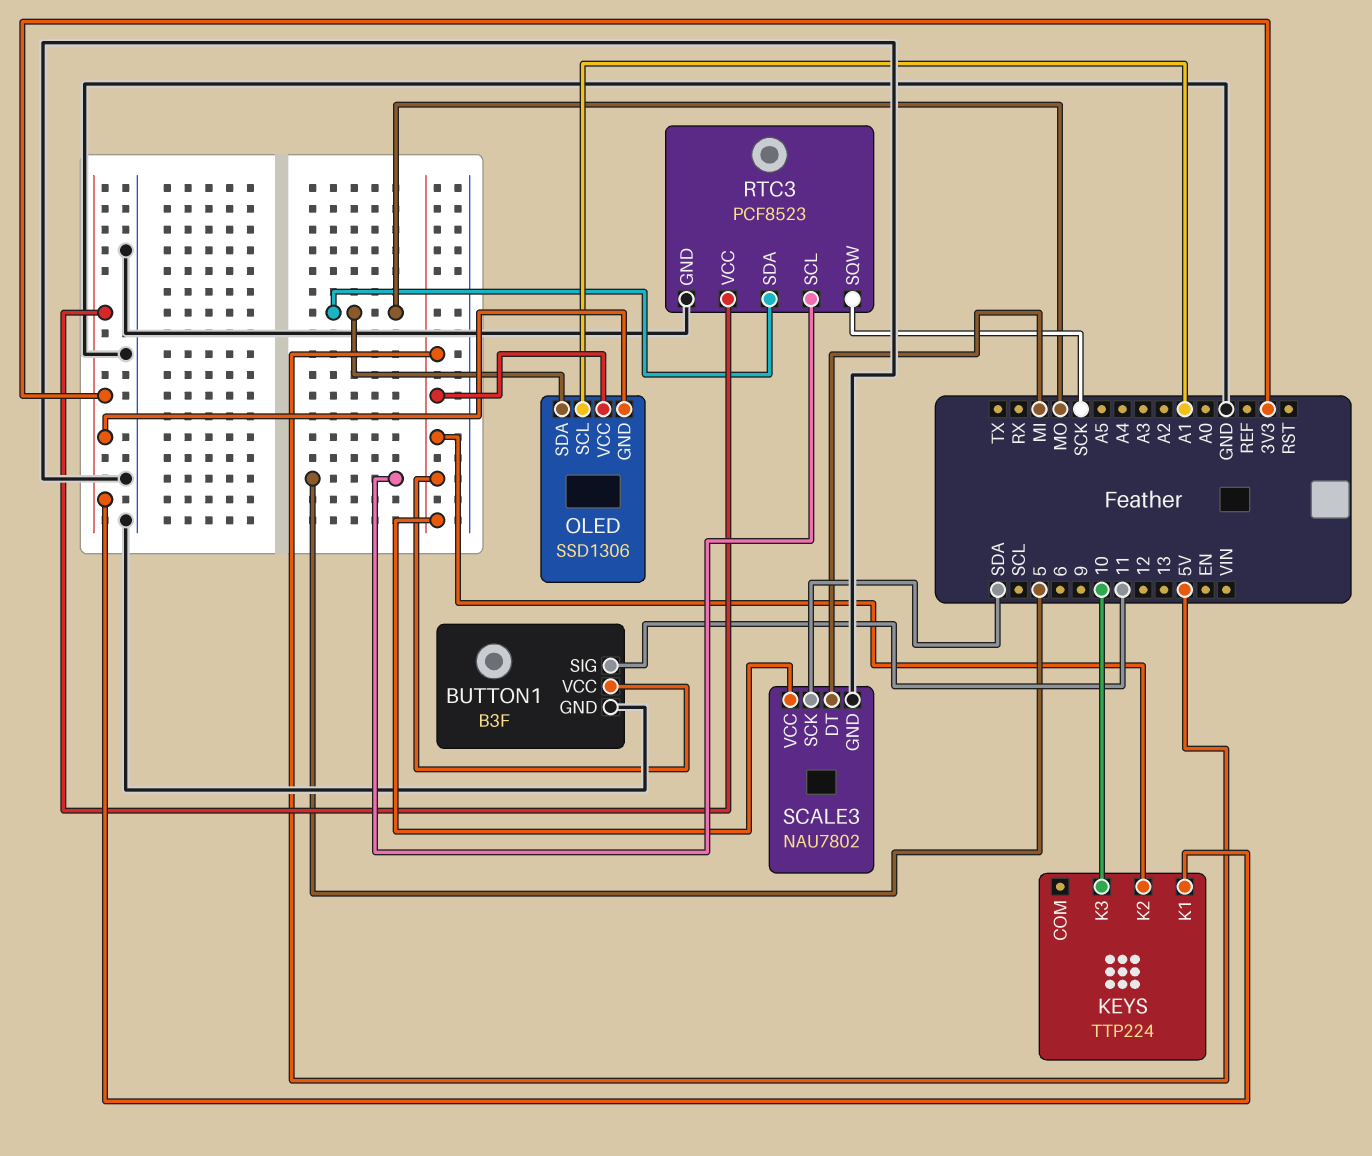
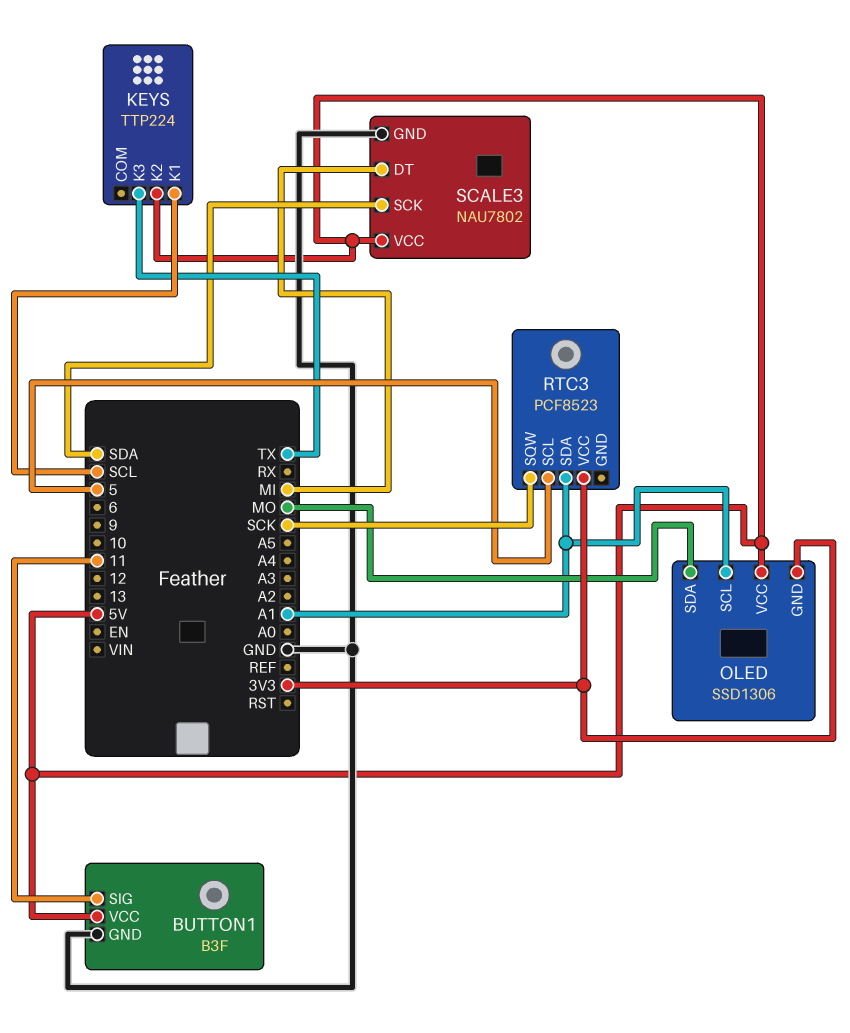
KEYS pin K1: 3V3 -> SCL
KEYS pin K3: 10 -> TX
RTC3 pin GND: GND -> none
RTC3 pin SDA: MO -> A1

